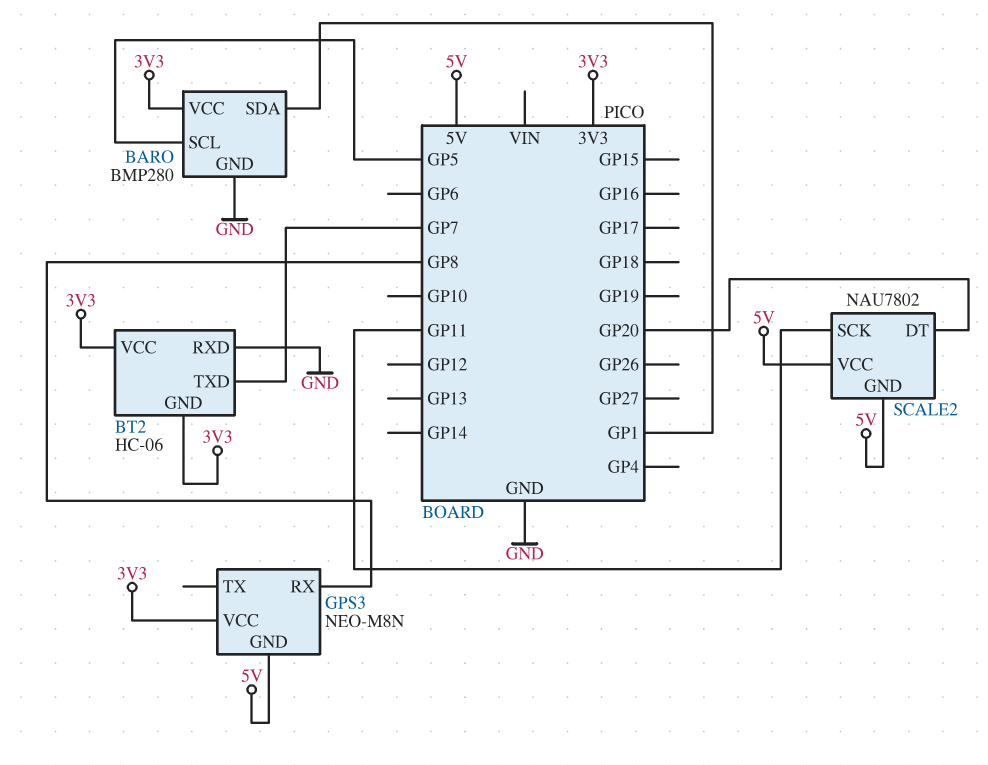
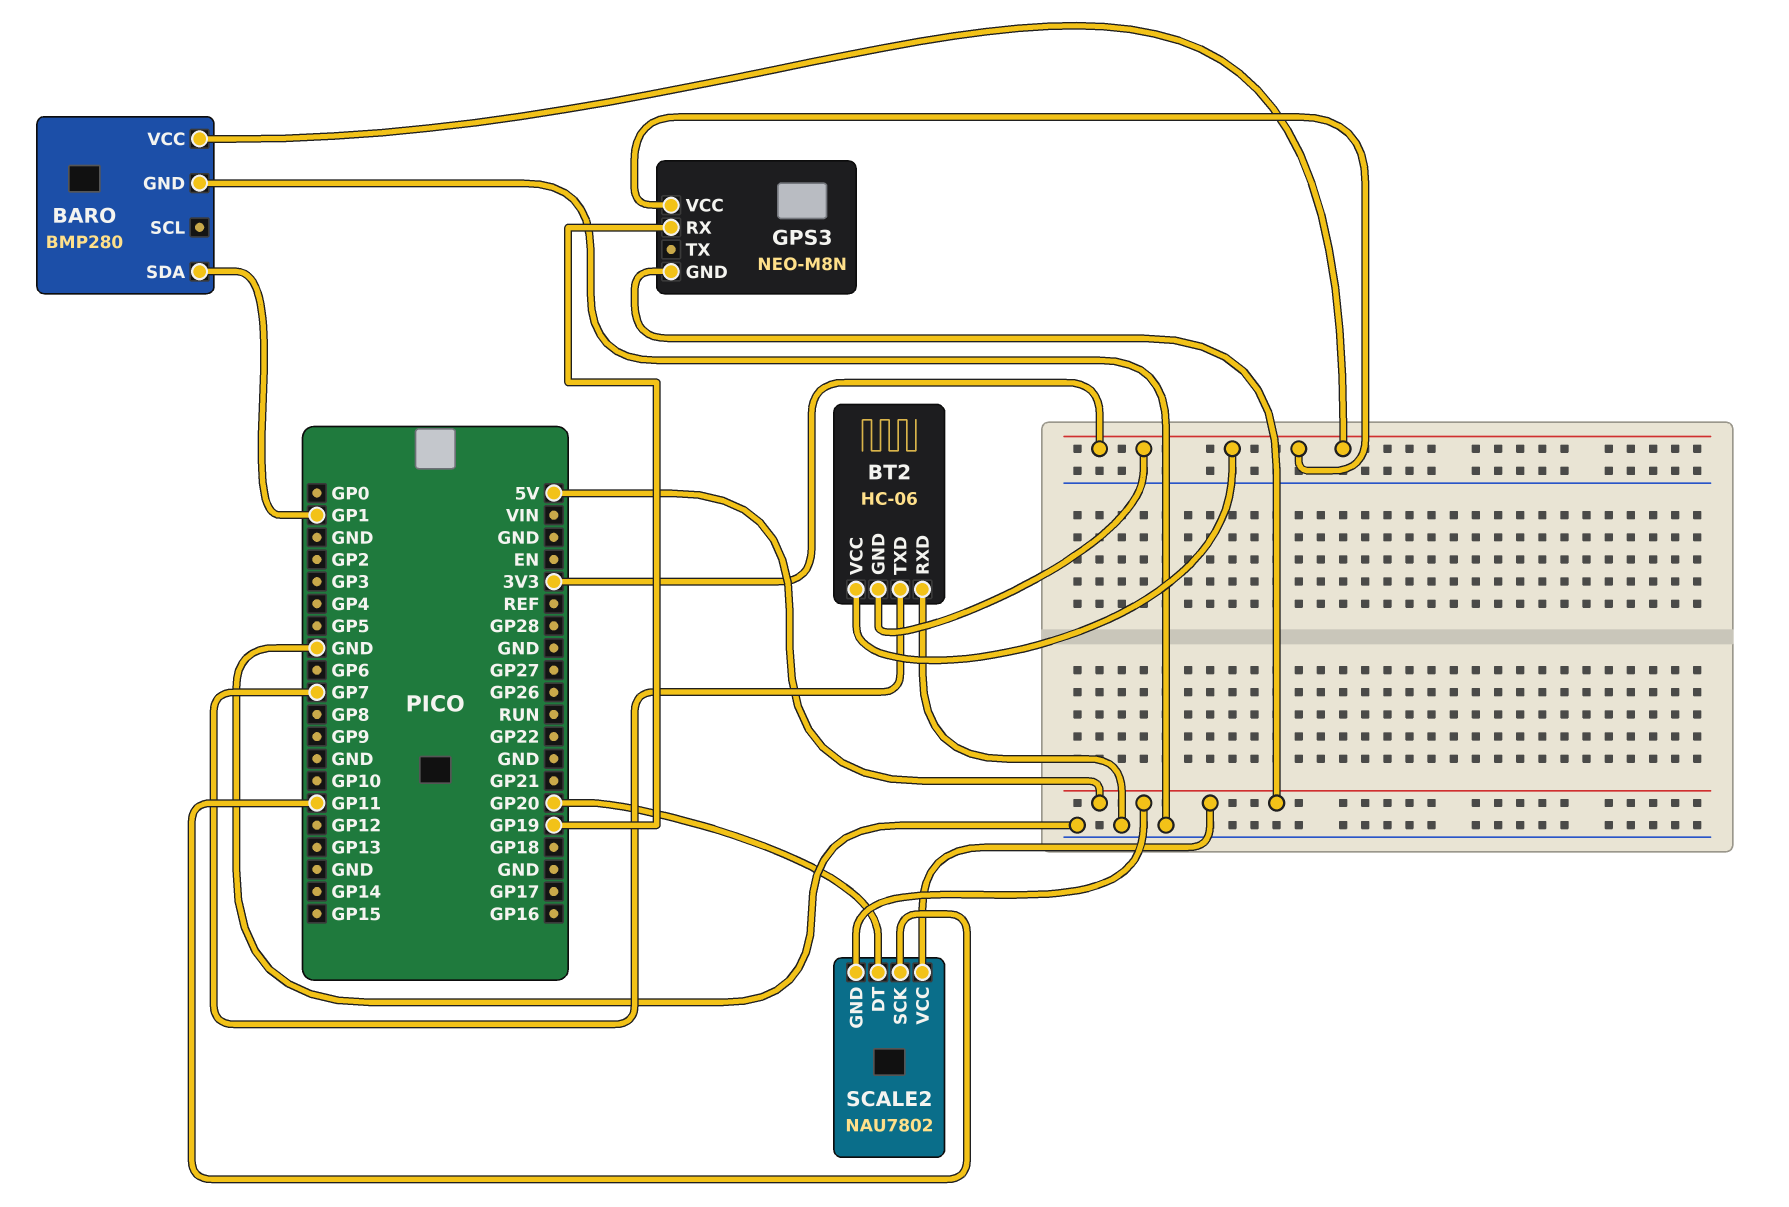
BARO pin SCL: GP5 -> none
GPS3 pin RX: GP8 -> GP19

